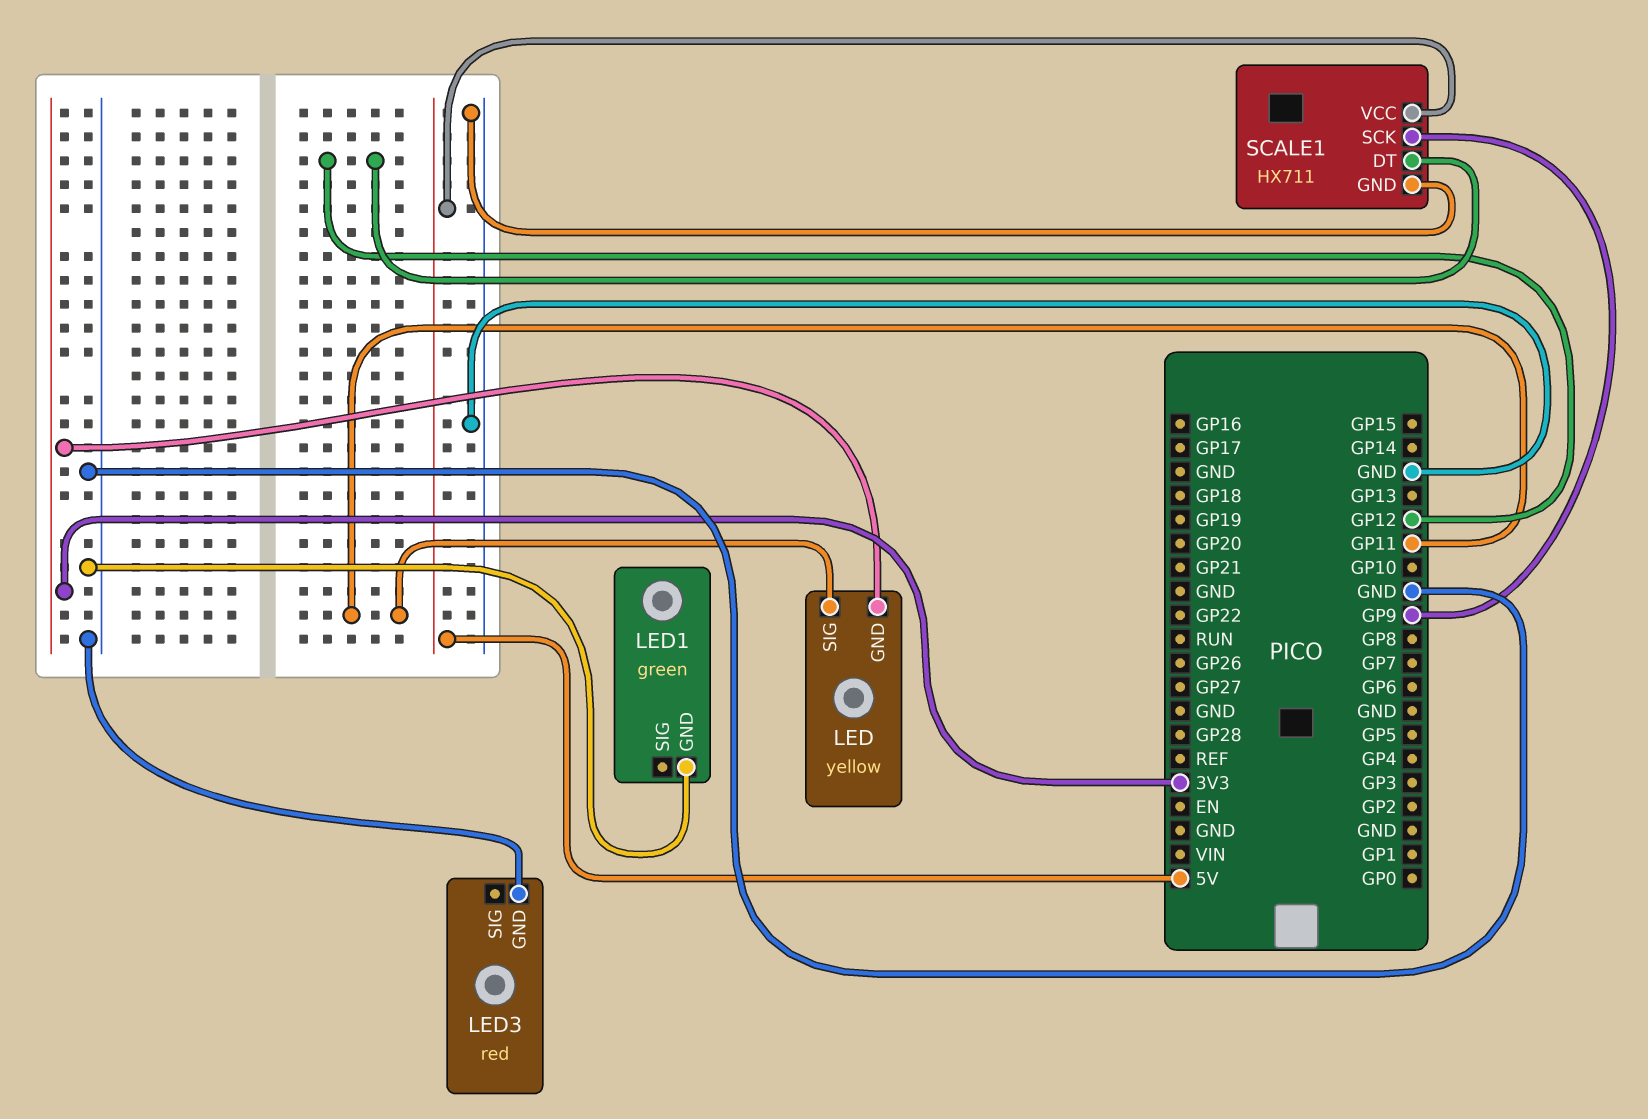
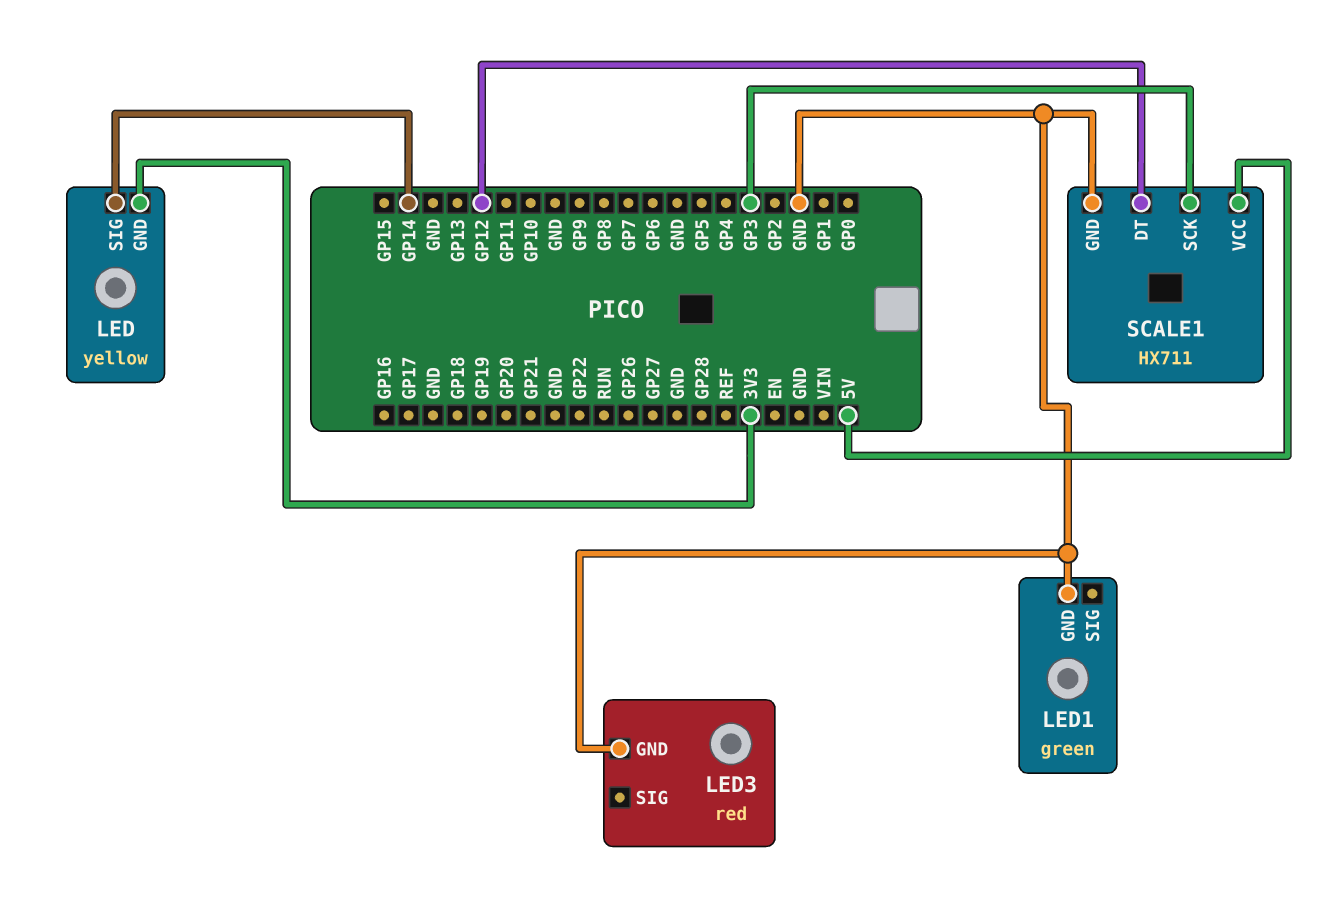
LED pin SIG: GP11 -> GP14
SCALE1 pin SCK: GP9 -> GP3

